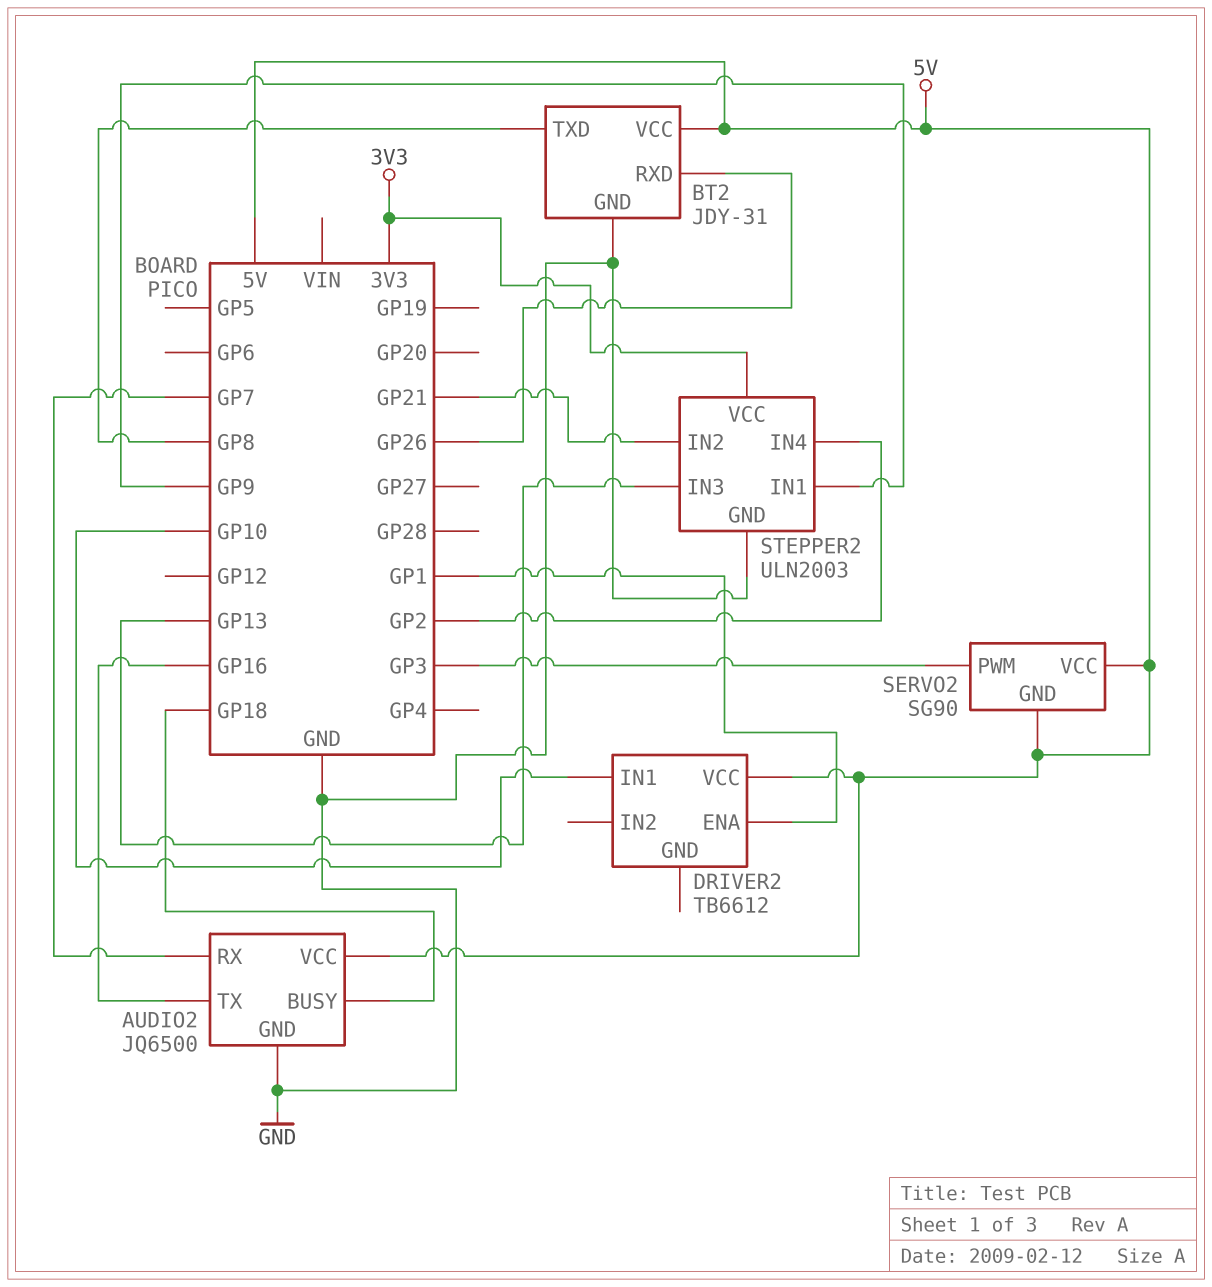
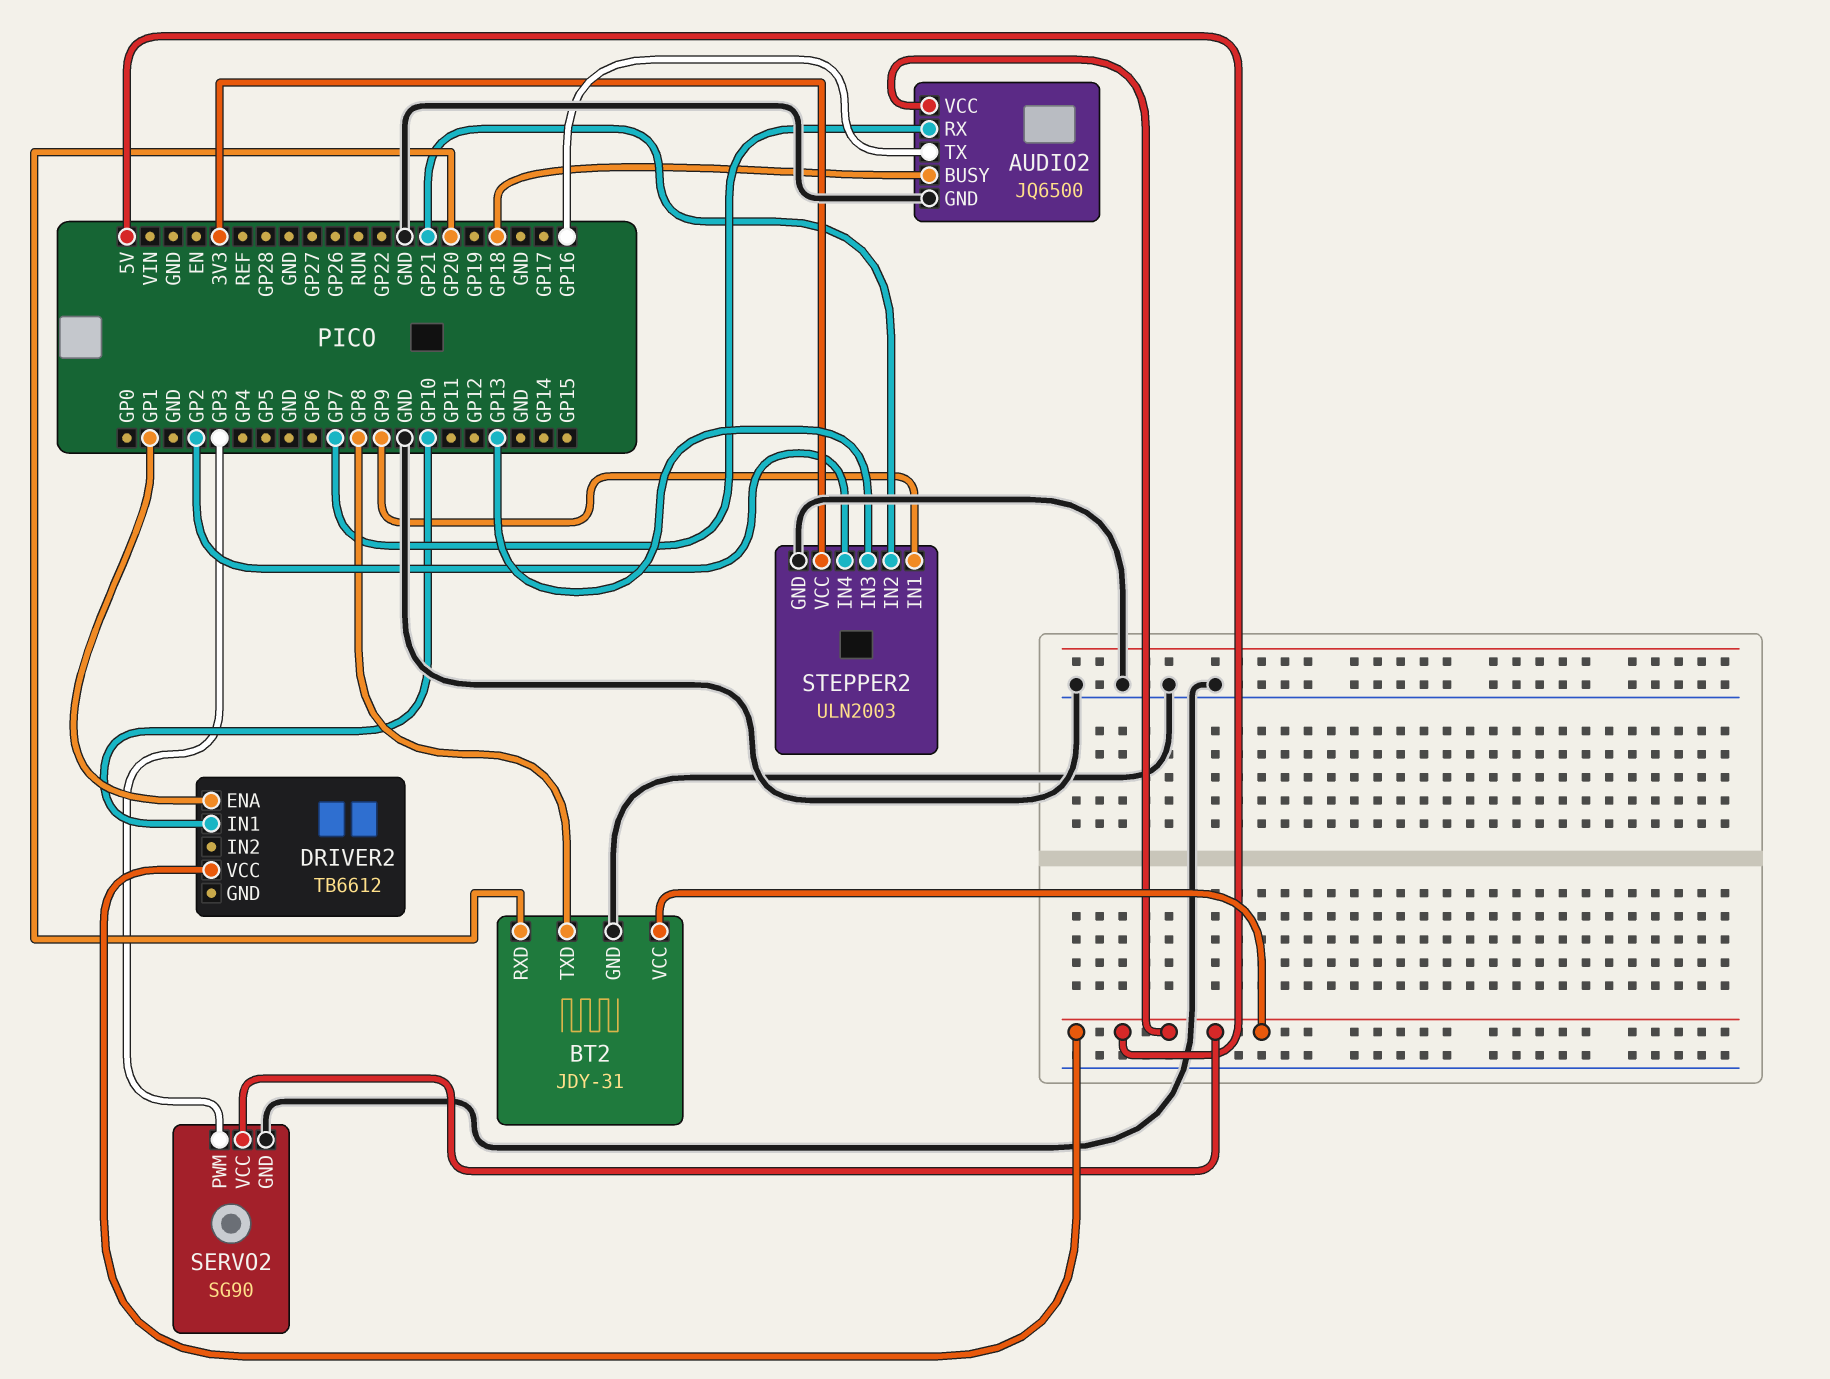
BT2 pin RXD: GP26 -> GP20
SERVO2 pin GND: 5V -> GND

